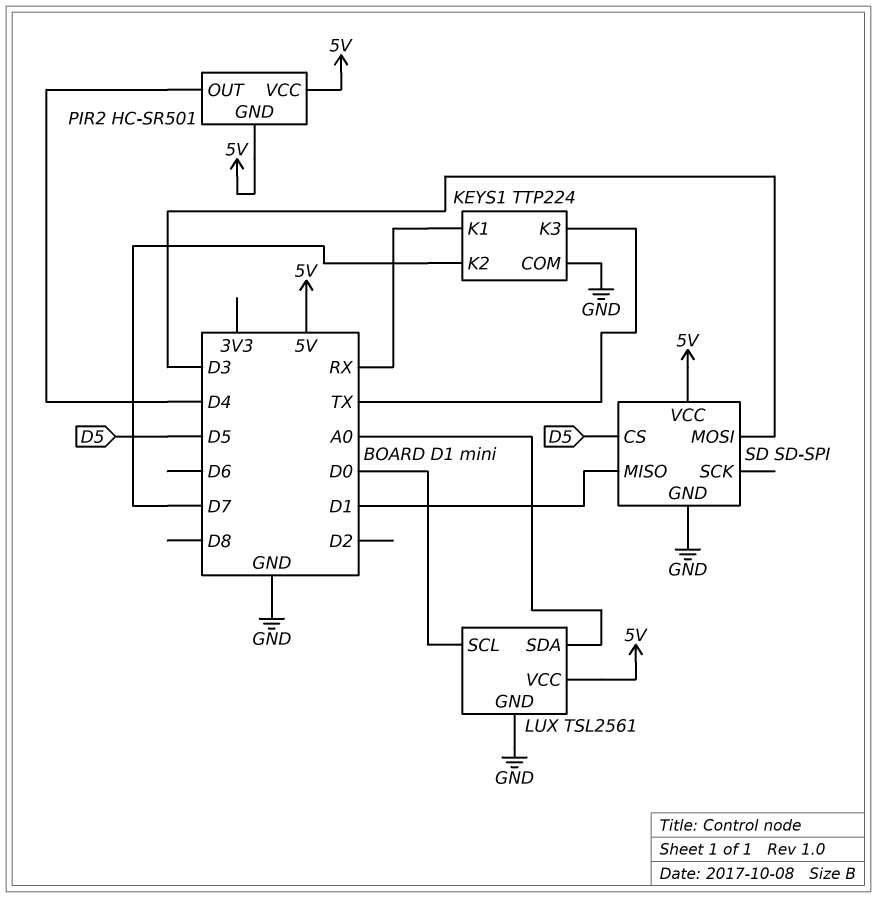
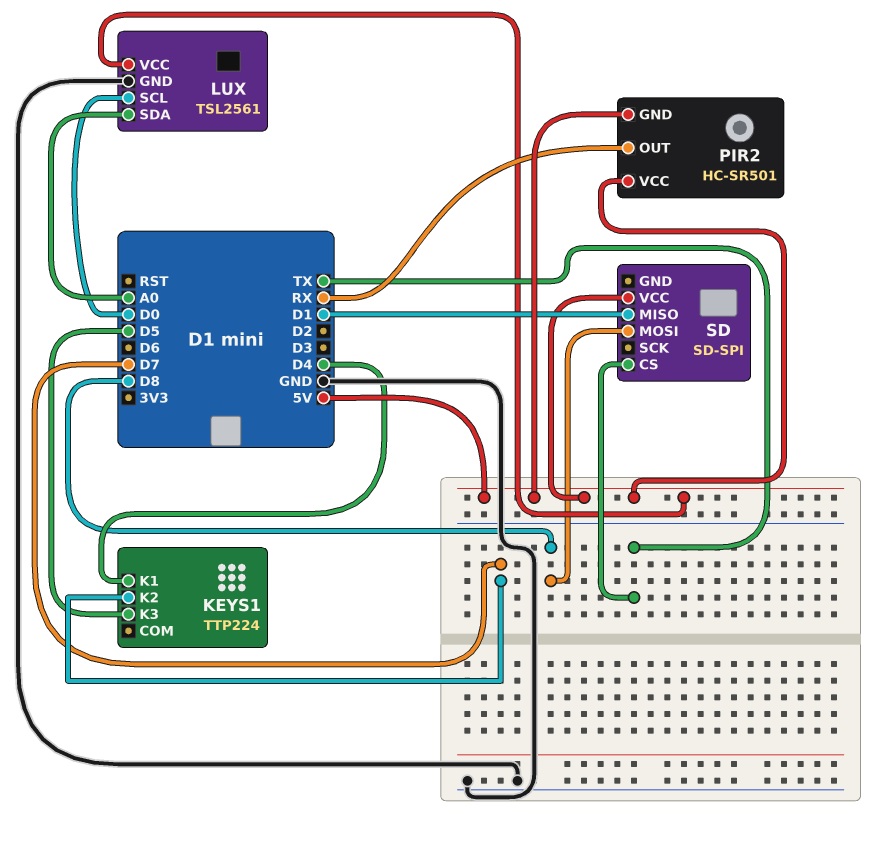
KEYS1 pin COM: GND -> none
KEYS1 pin K1: RX -> D4
KEYS1 pin K3: TX -> D5
PIR2 pin OUT: D4 -> RX
SD pin CS: D5 -> TX
SD pin GND: GND -> none
SD pin MOSI: D3 -> D8

